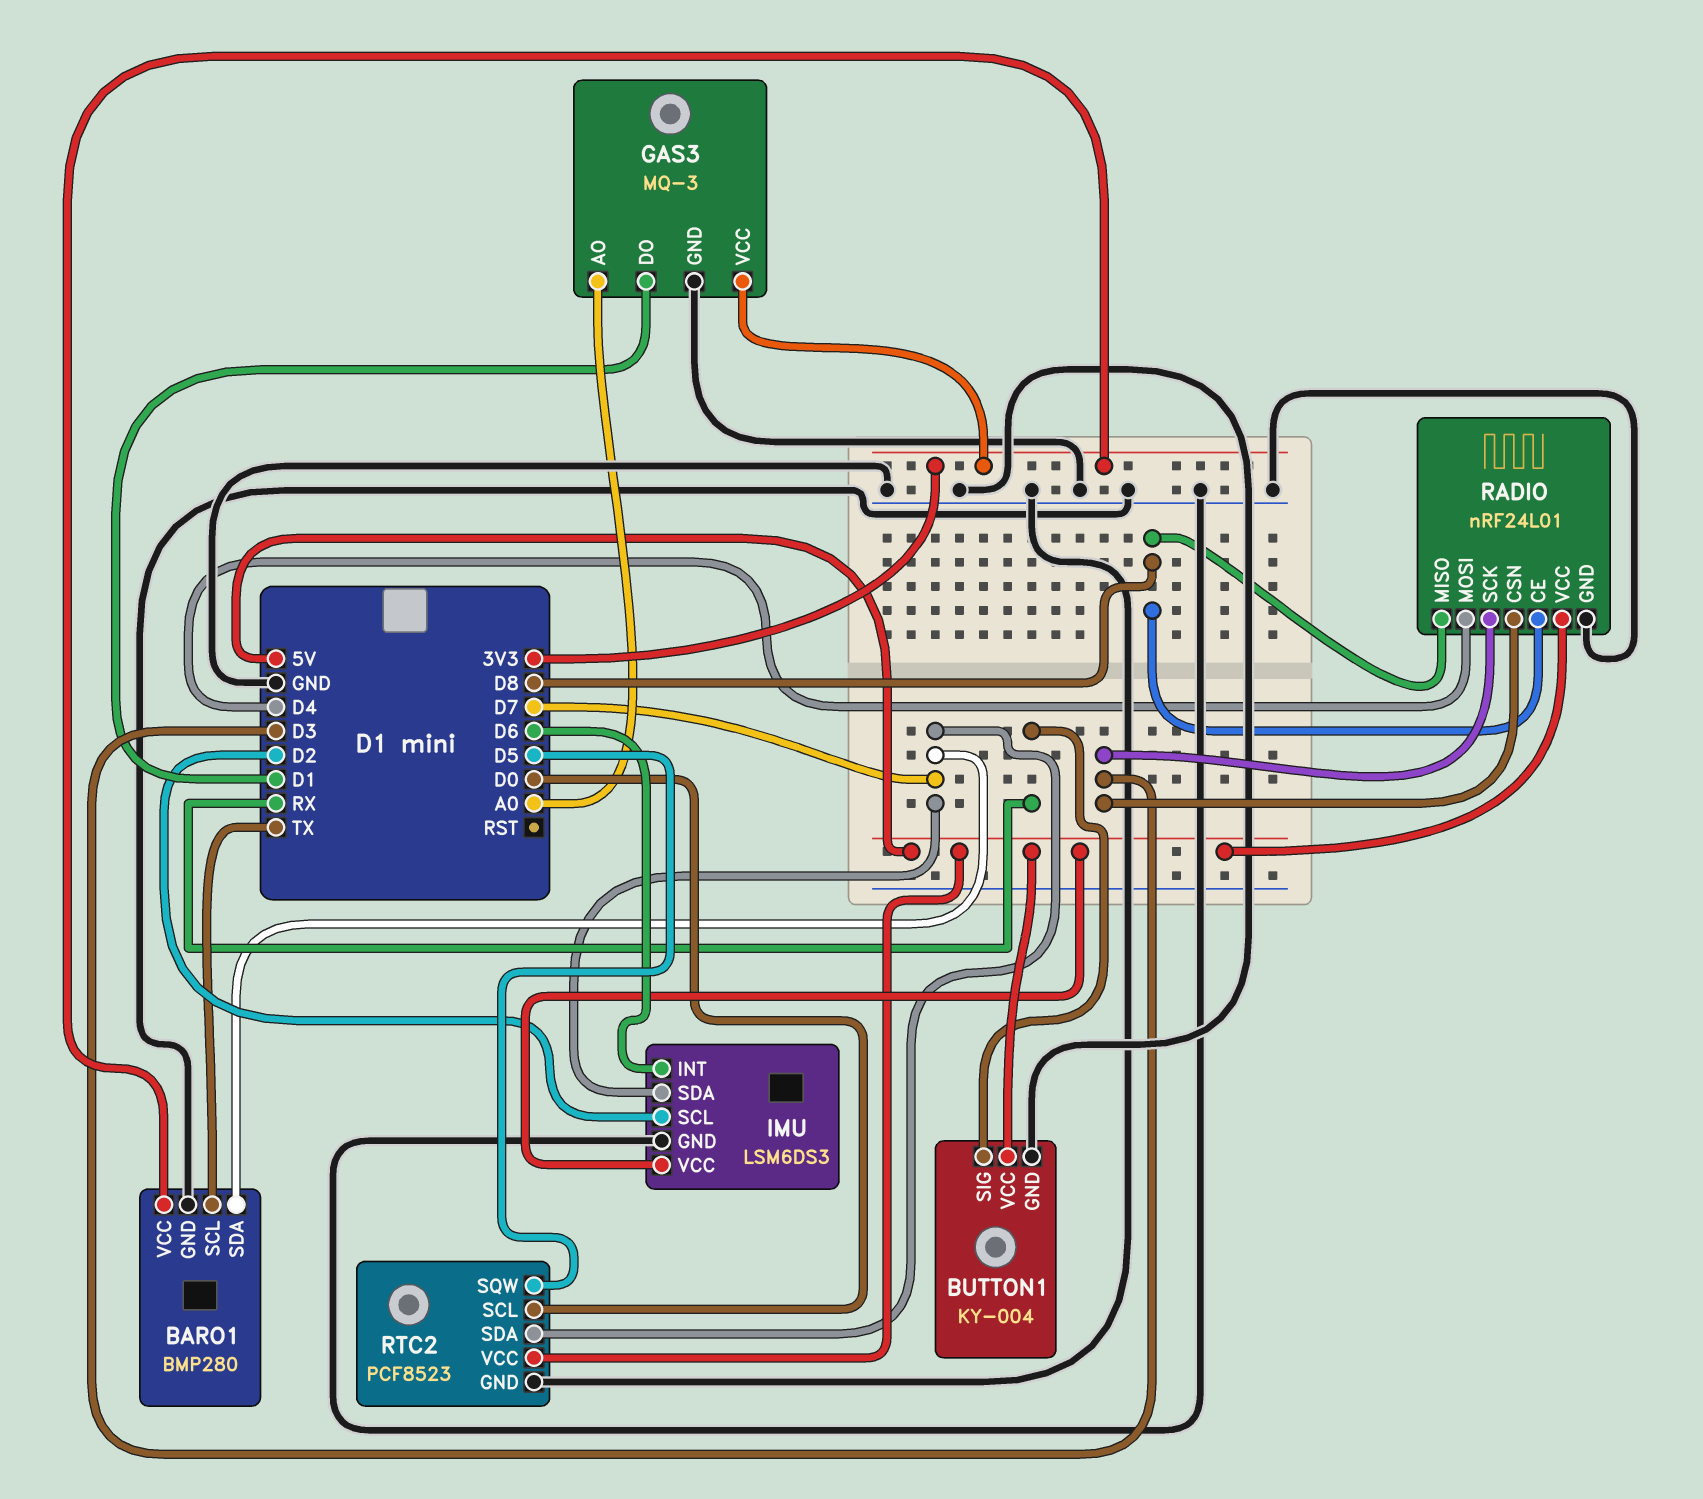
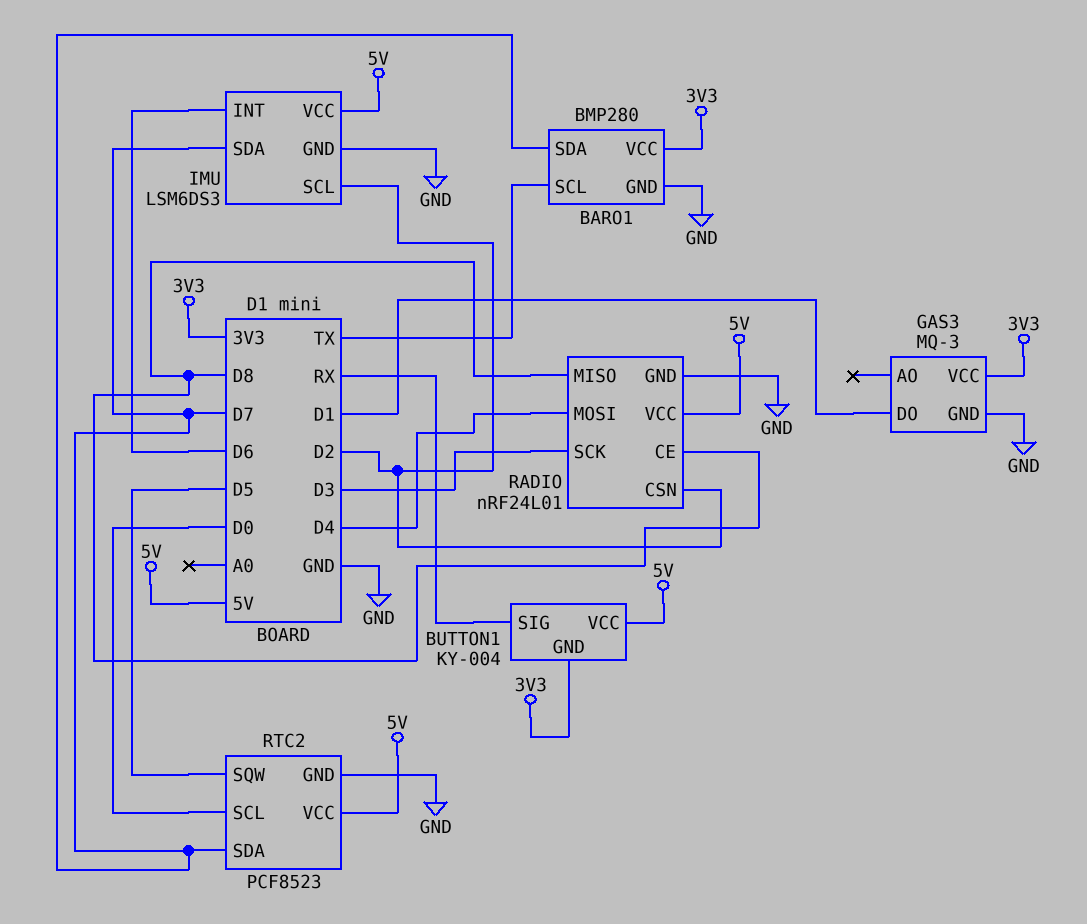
BUTTON1 pin GND: GND -> 3V3
GAS3 pin AO: A0 -> none
RADIO pin CSN: D3 -> D2

